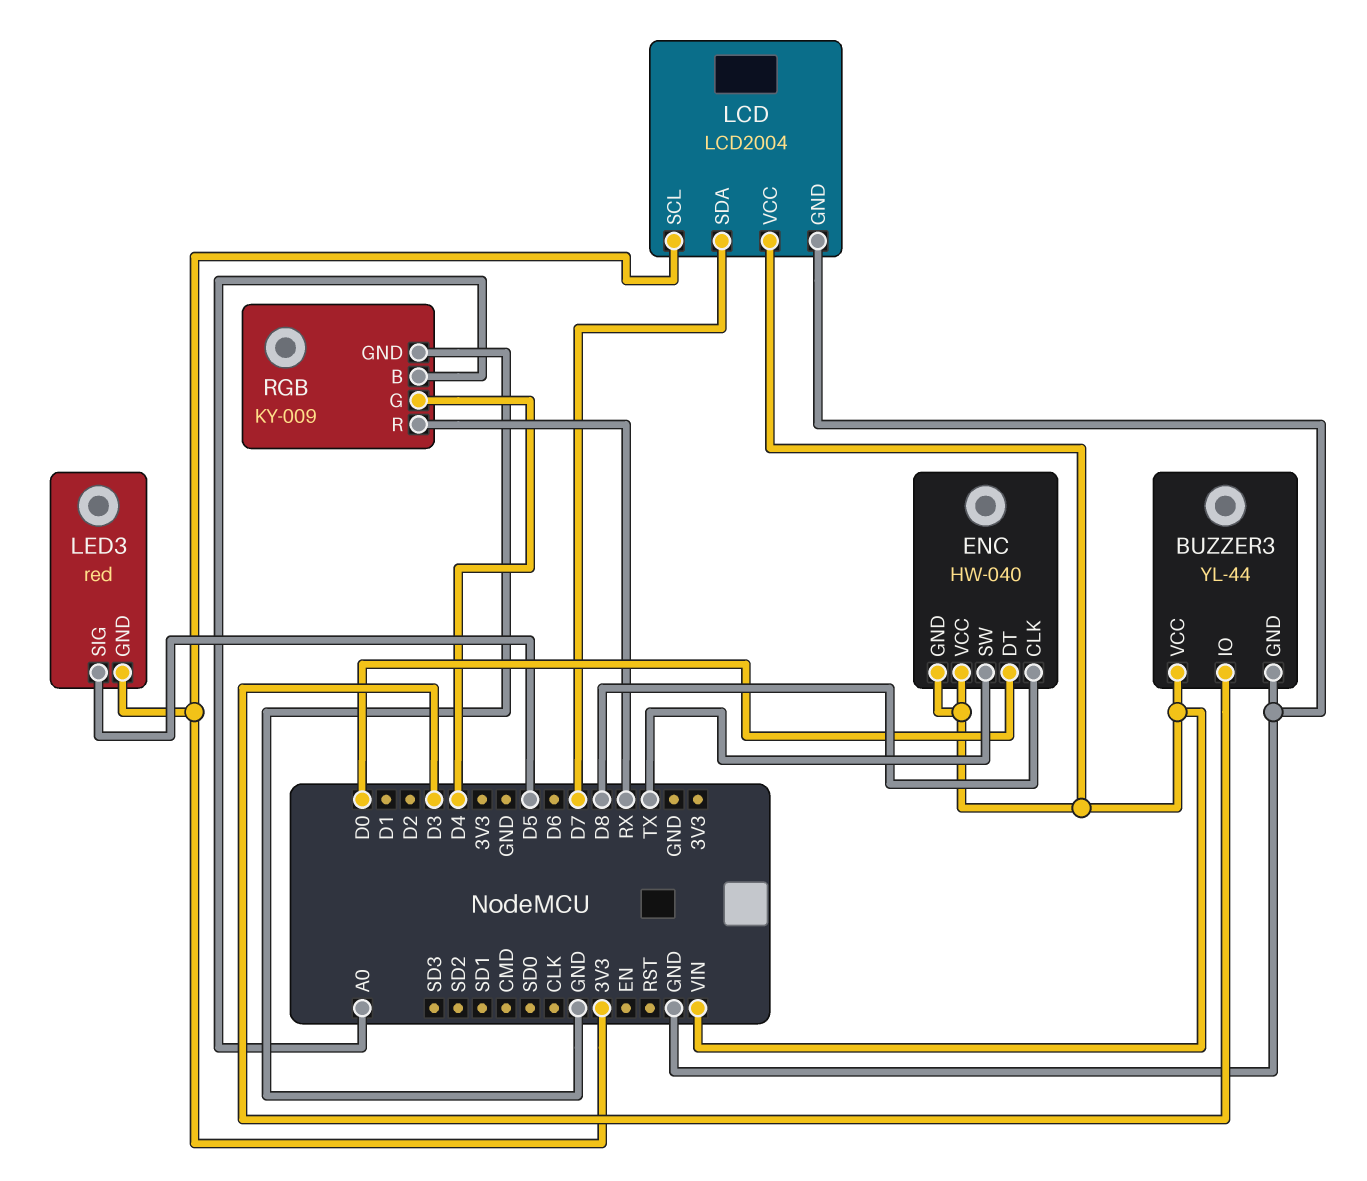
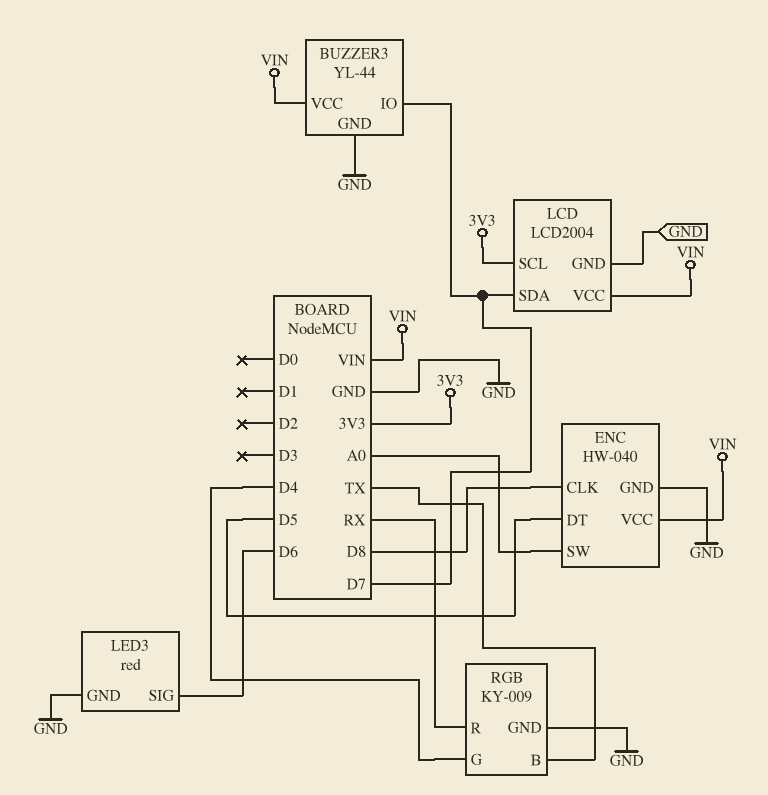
BUZZER3 pin IO: D3 -> D7
ENC pin DT: D0 -> D5
ENC pin GND: VIN -> GND
ENC pin SW: TX -> A0
LED3 pin GND: 3V3 -> GND
LED3 pin SIG: D5 -> D6
RGB pin B: A0 -> TX

